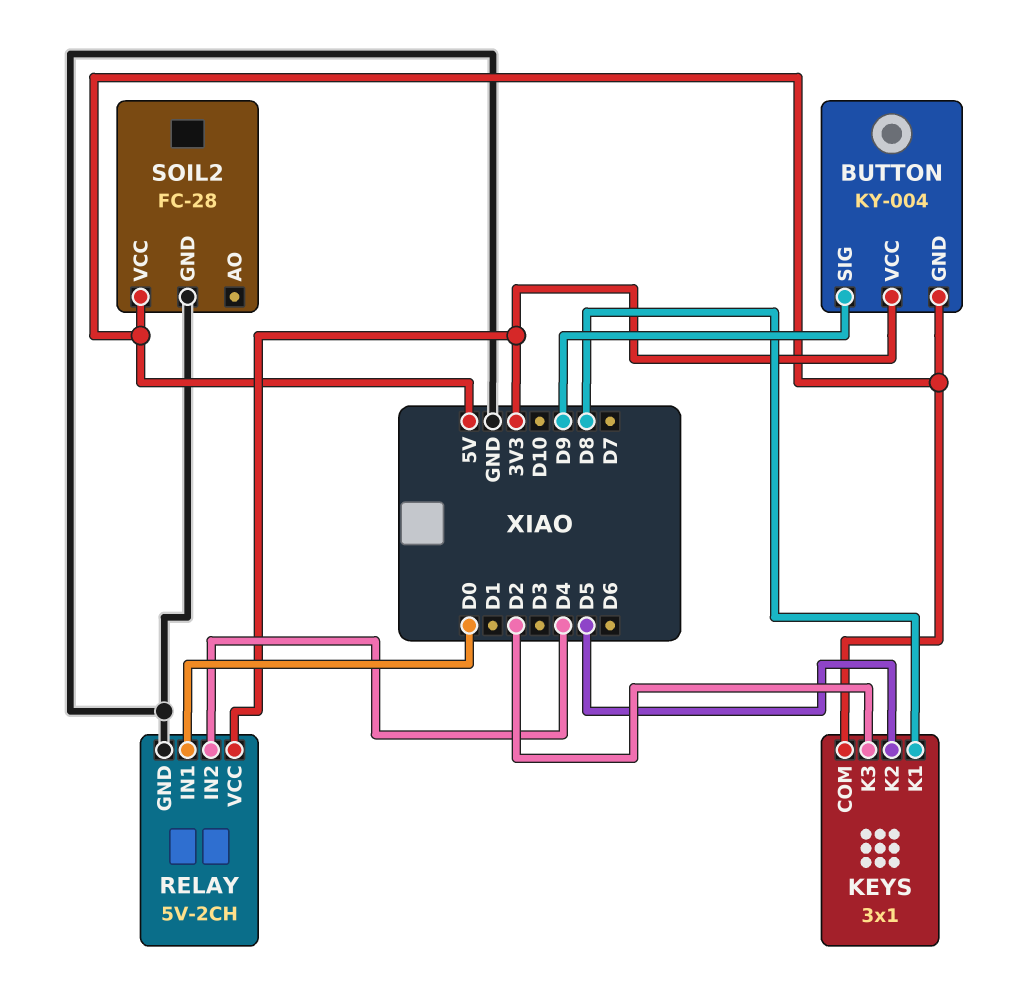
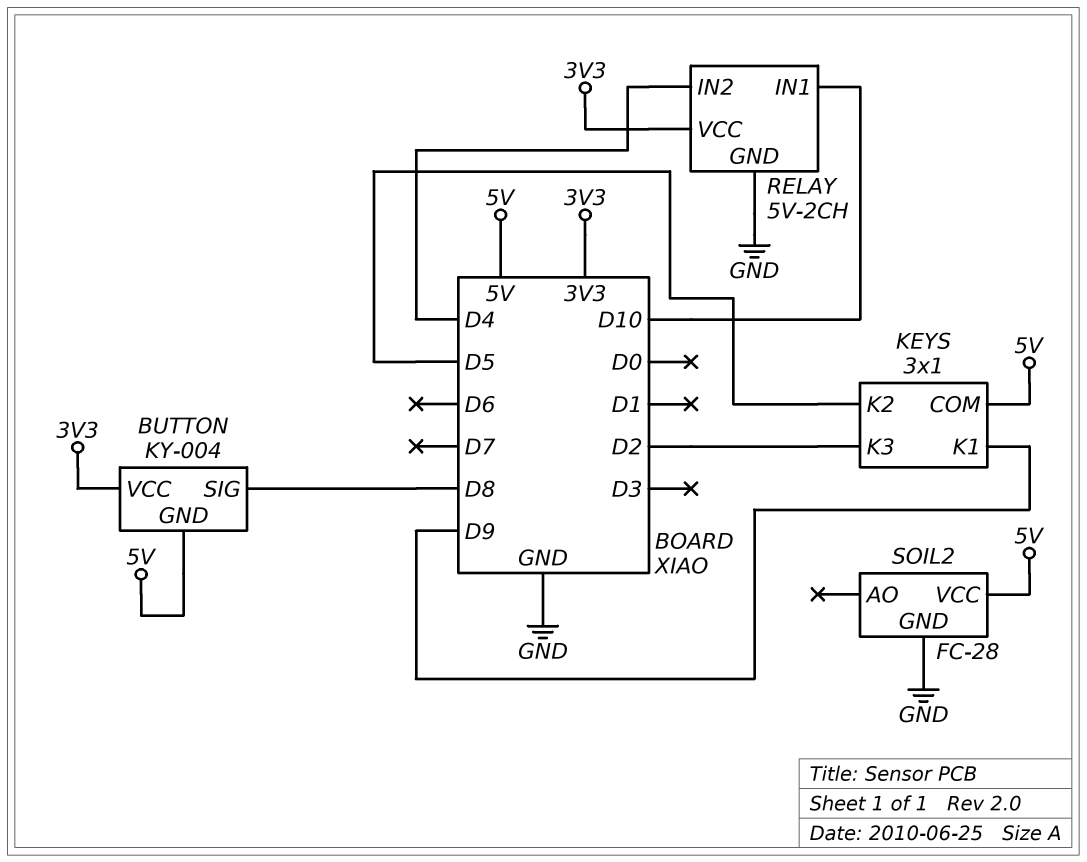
BUTTON pin SIG: D9 -> D8
KEYS pin K1: D8 -> D9
RELAY pin IN1: D0 -> D10

